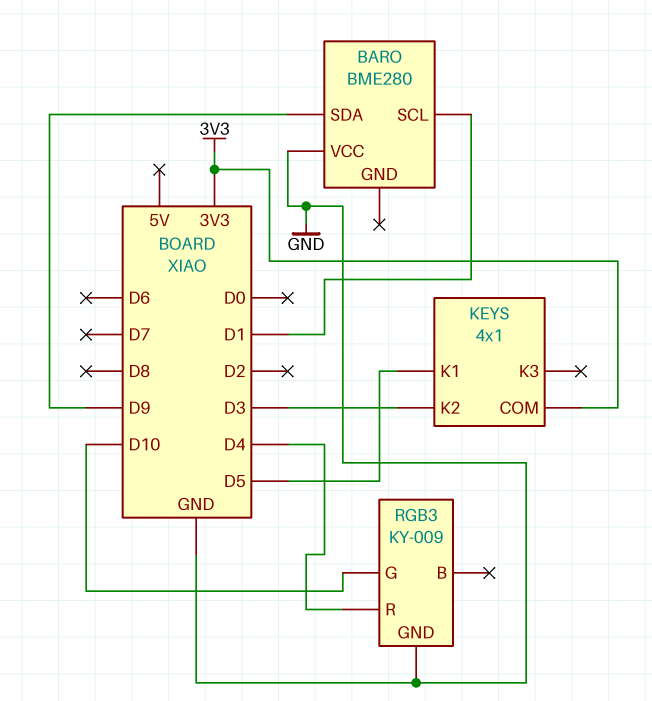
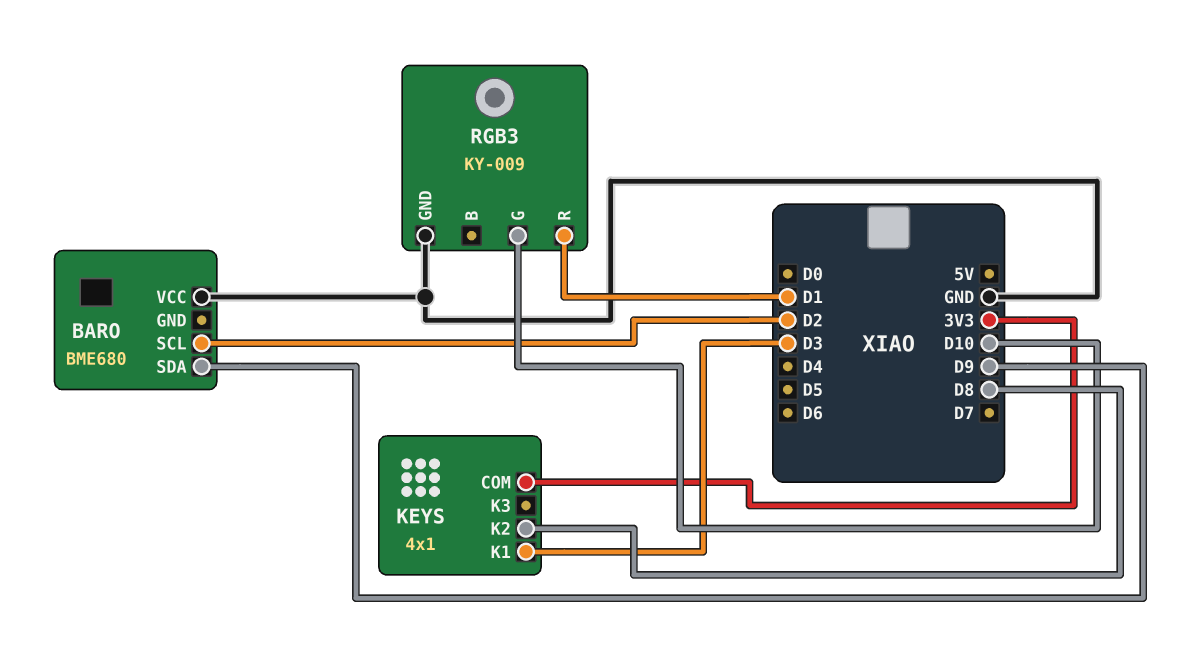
BARO: BME280 -> BME680
BARO pin SCL: D1 -> D2
KEYS pin K1: D5 -> D3
KEYS pin K2: D3 -> D8
RGB3 pin R: D4 -> D1

